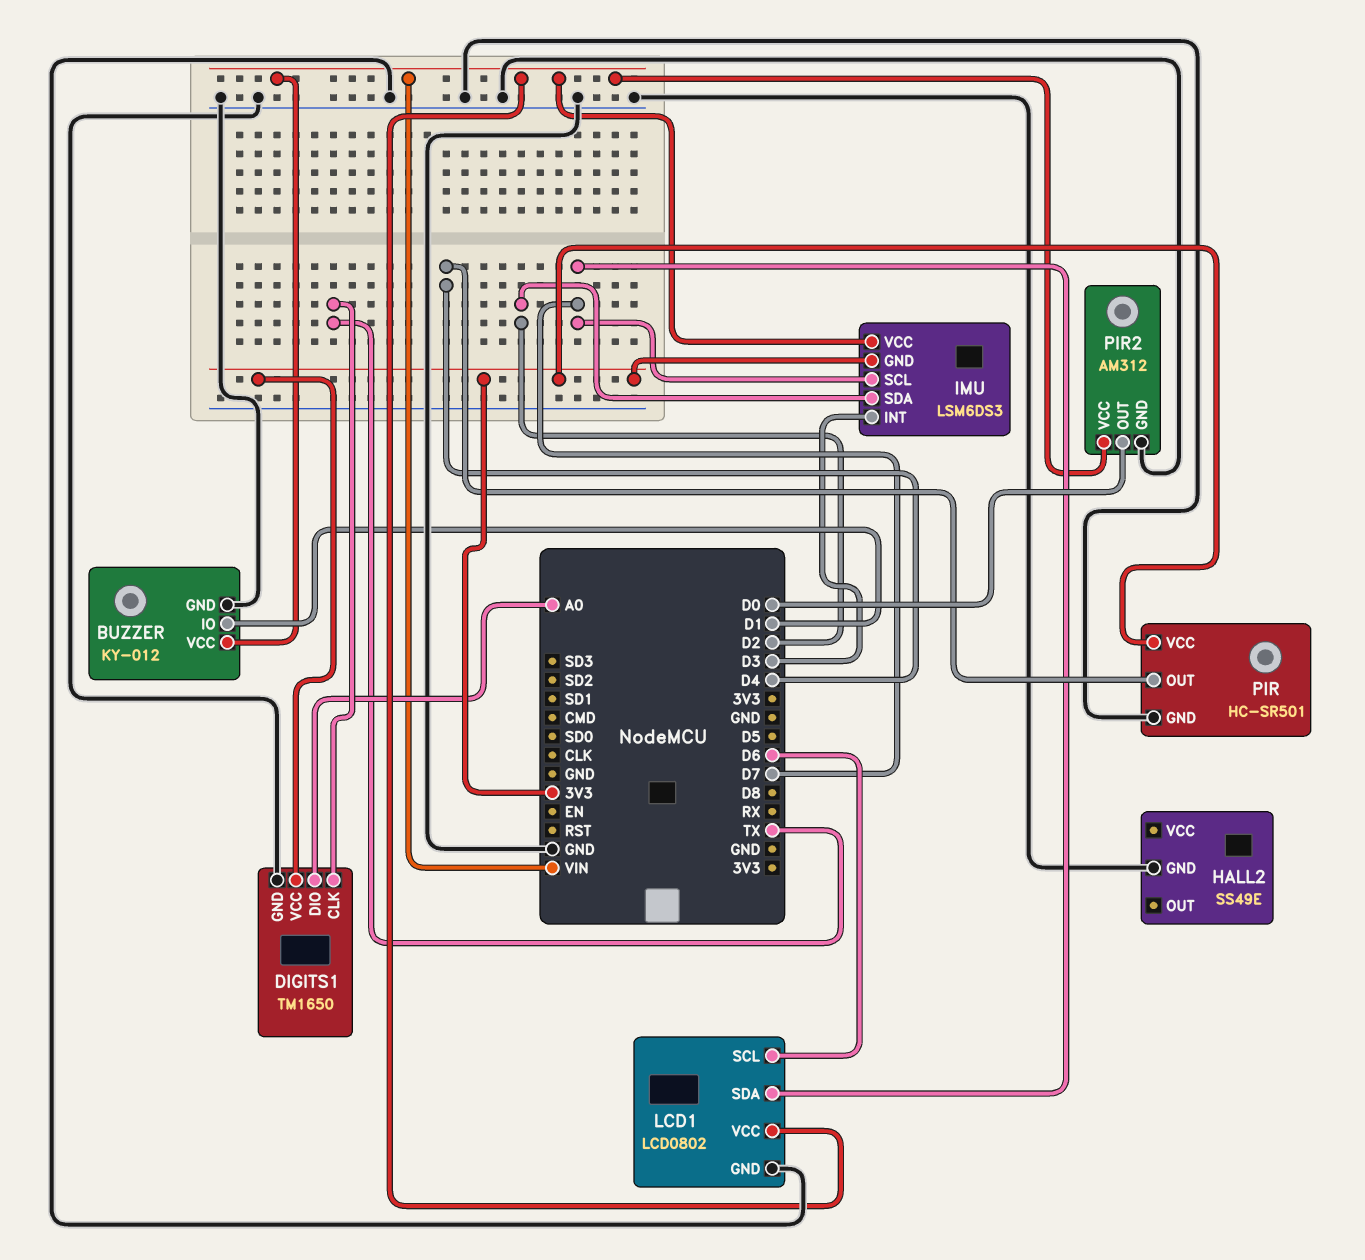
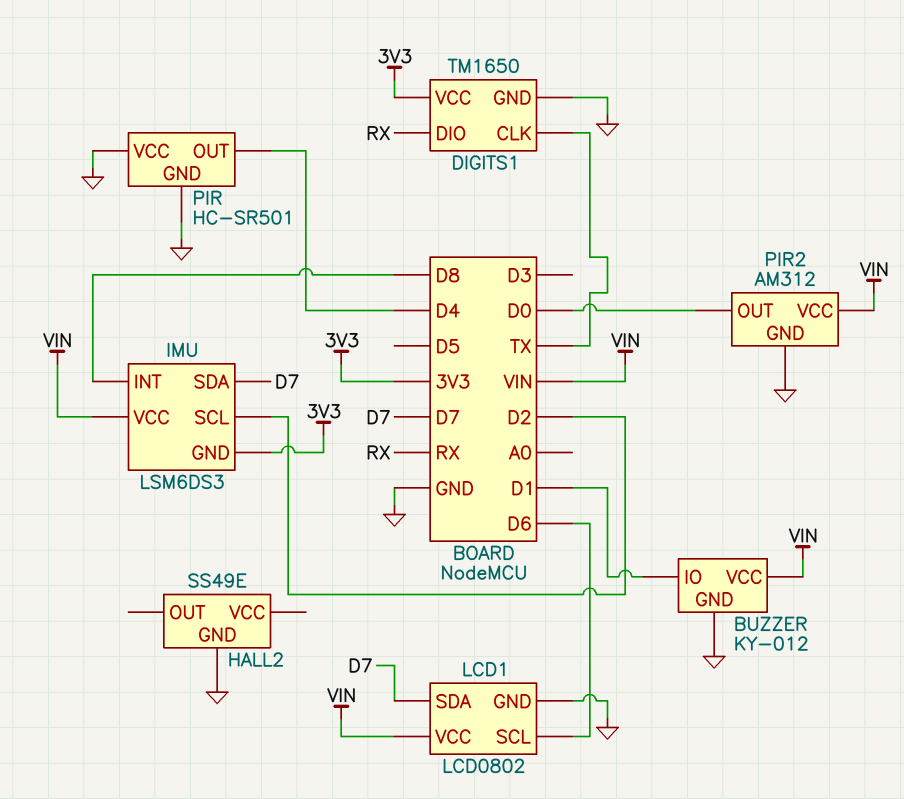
DIGITS1 pin DIO: A0 -> RX
IMU pin INT: D3 -> D8
IMU pin SCL: D7 -> D2
IMU pin SDA: D2 -> D7
PIR pin VCC: 3V3 -> GND

